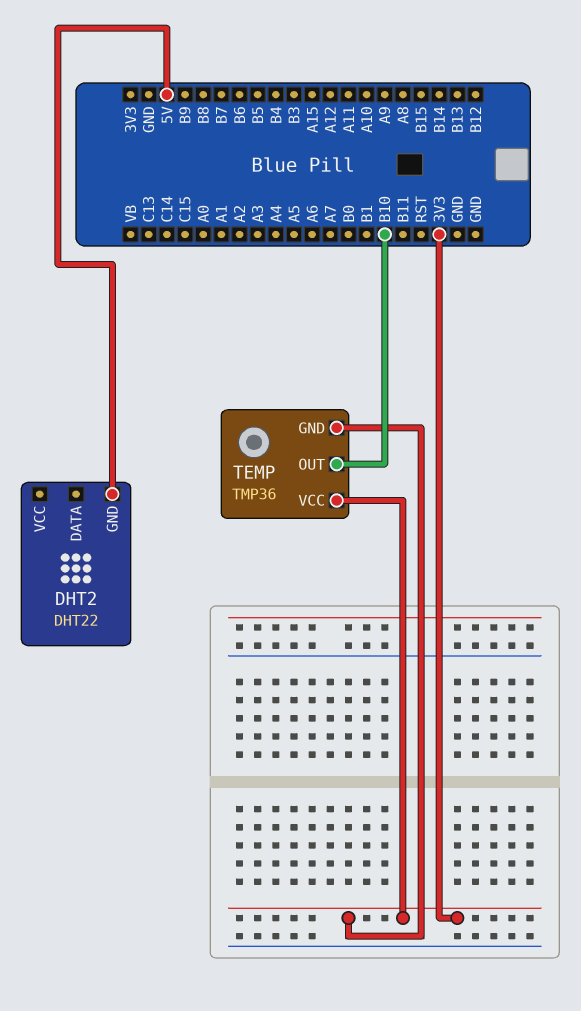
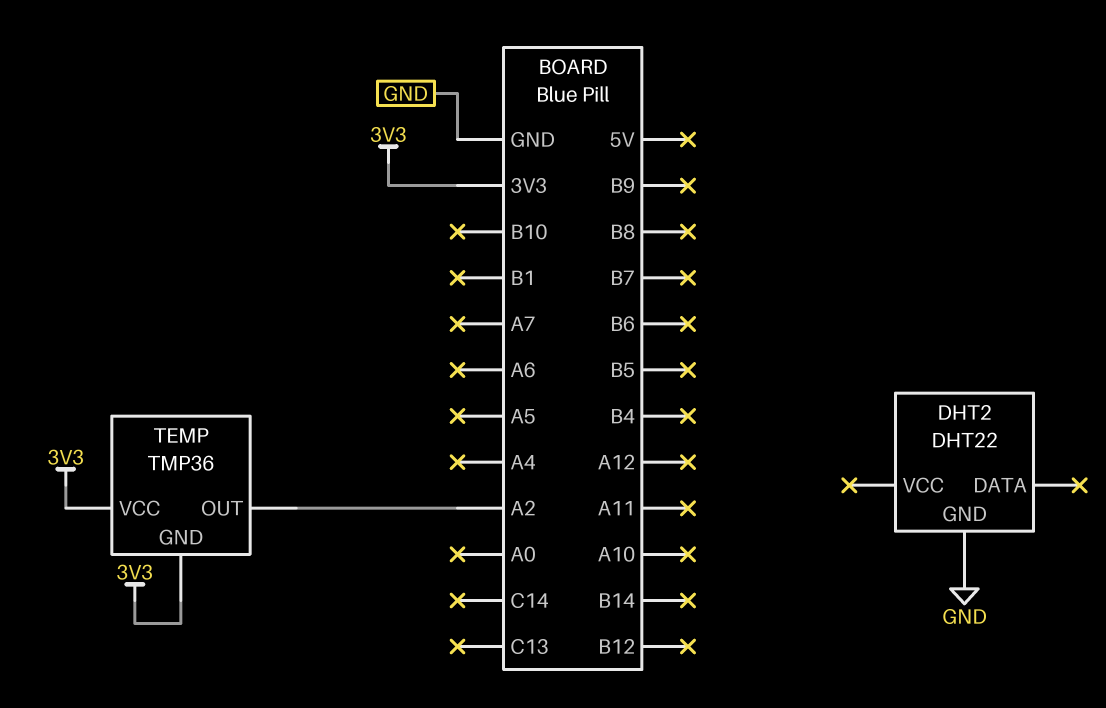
DHT2 pin GND: 5V -> GND
TEMP pin OUT: B10 -> A2

